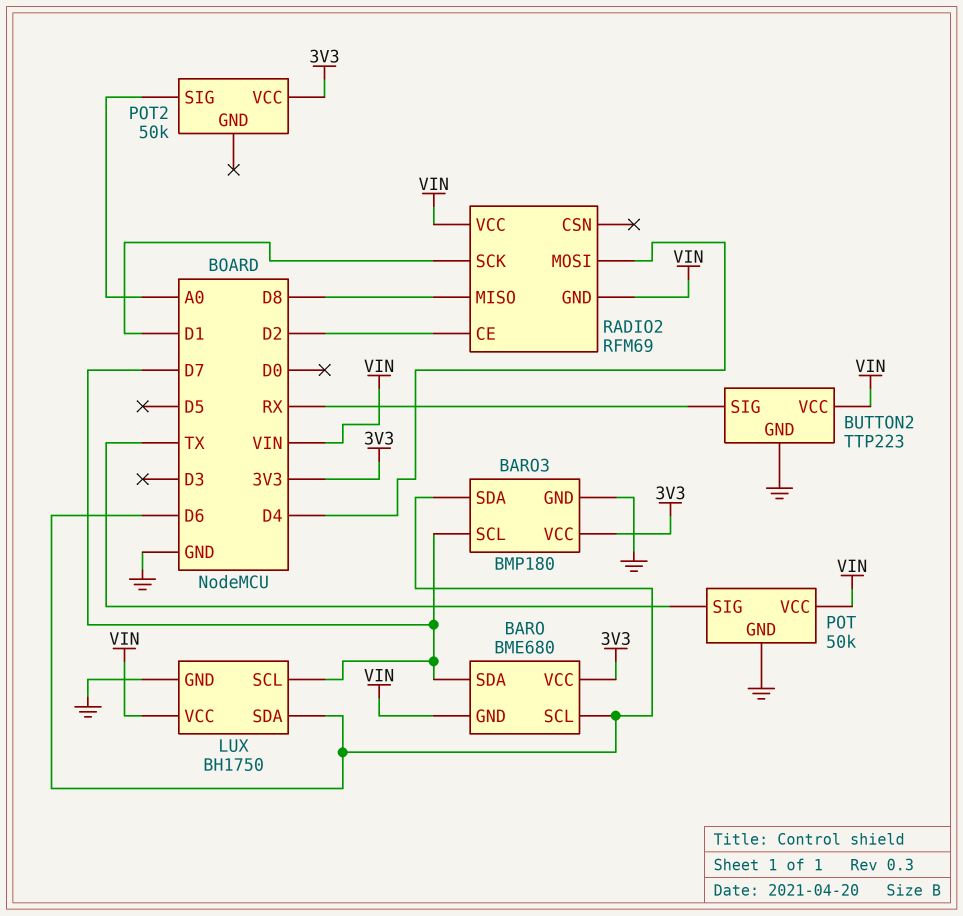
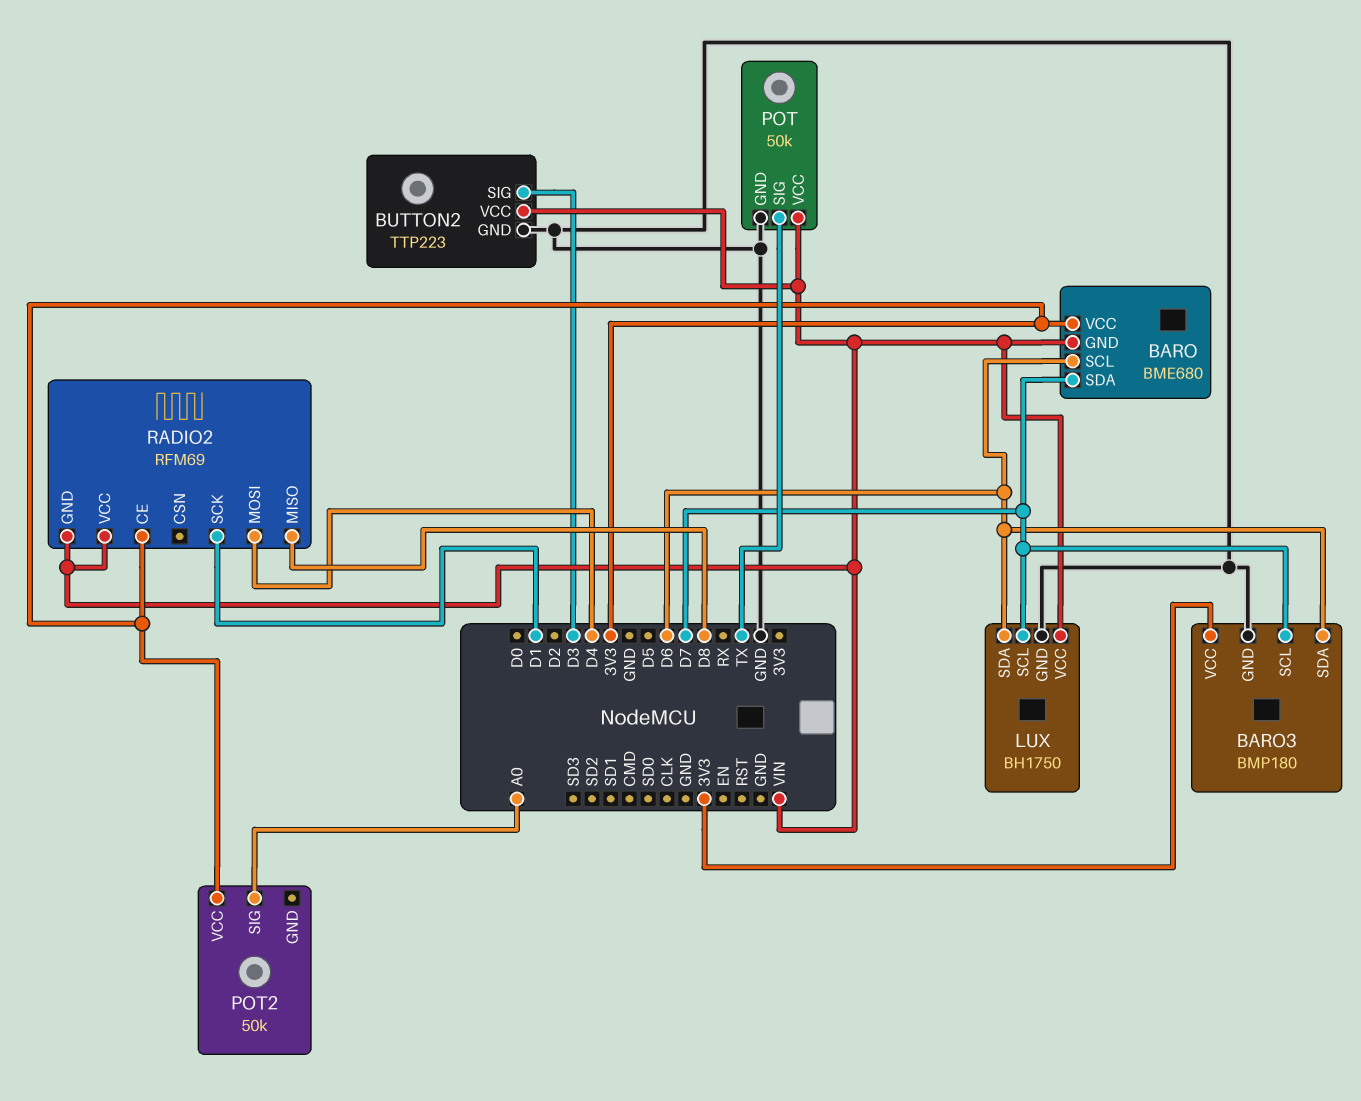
BUTTON2 pin SIG: RX -> D3
RADIO2 pin CE: D2 -> 3V3

